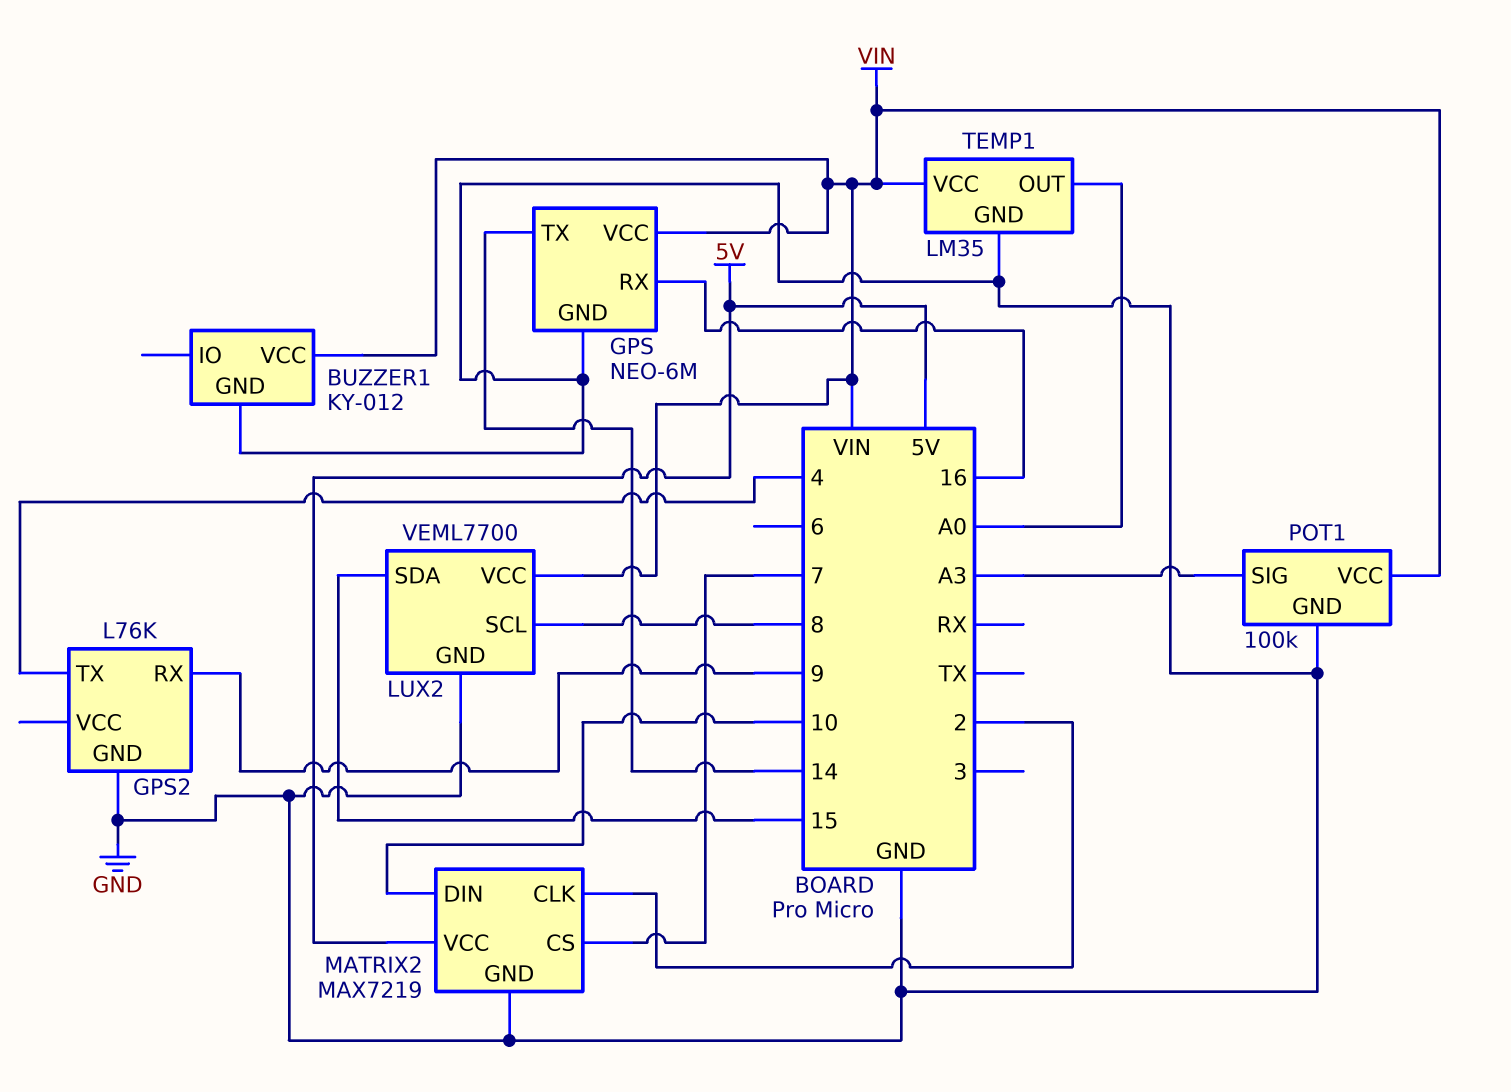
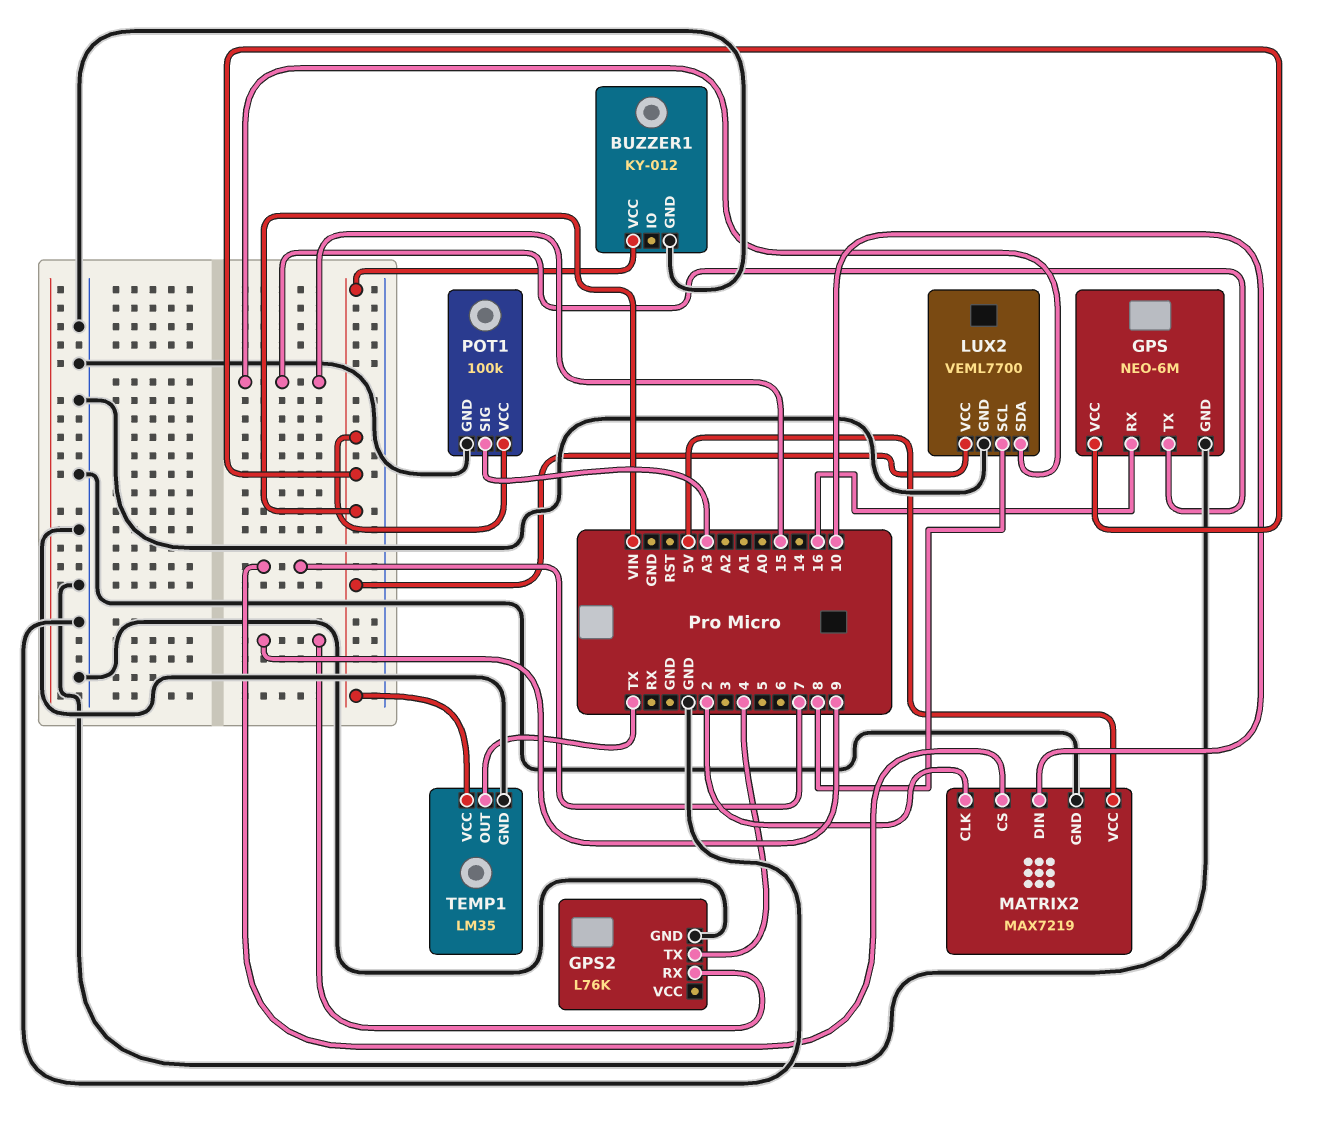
GPS pin TX: 14 -> 15
TEMP1 pin OUT: A0 -> TX

